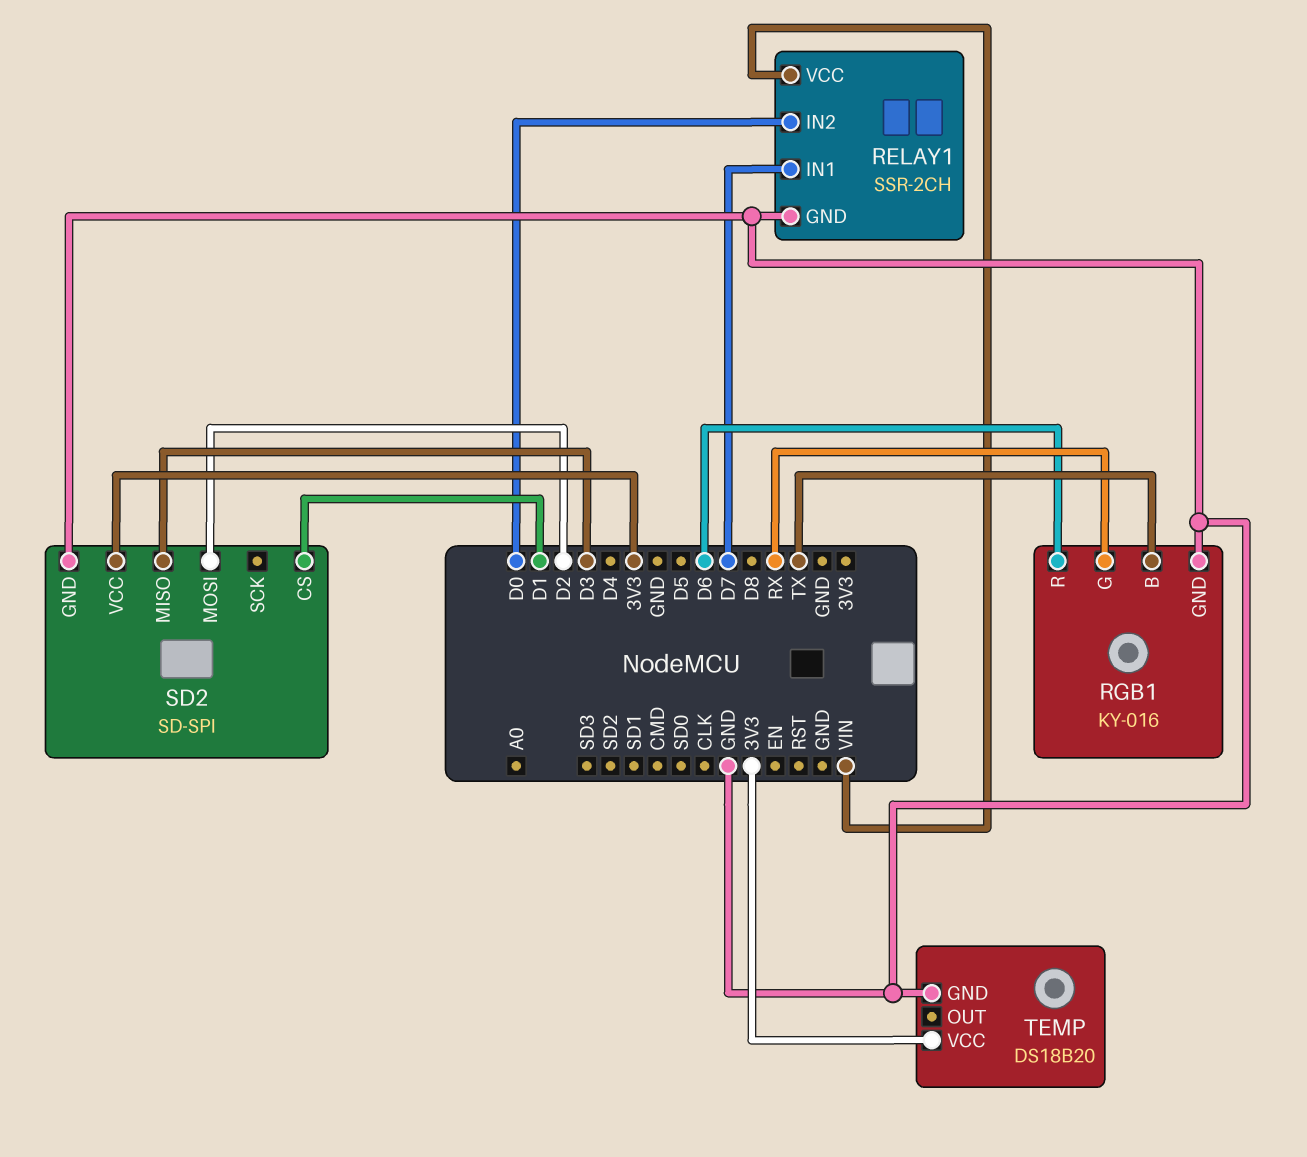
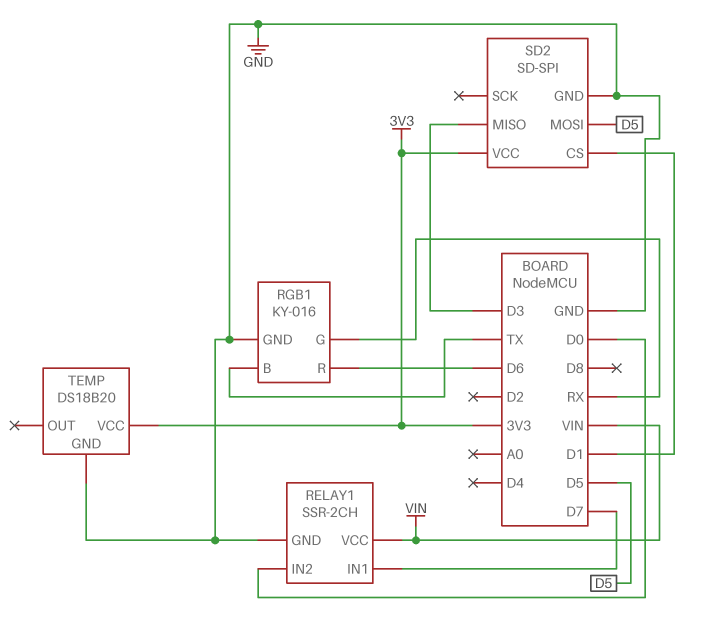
SD2 pin MOSI: D2 -> D5

